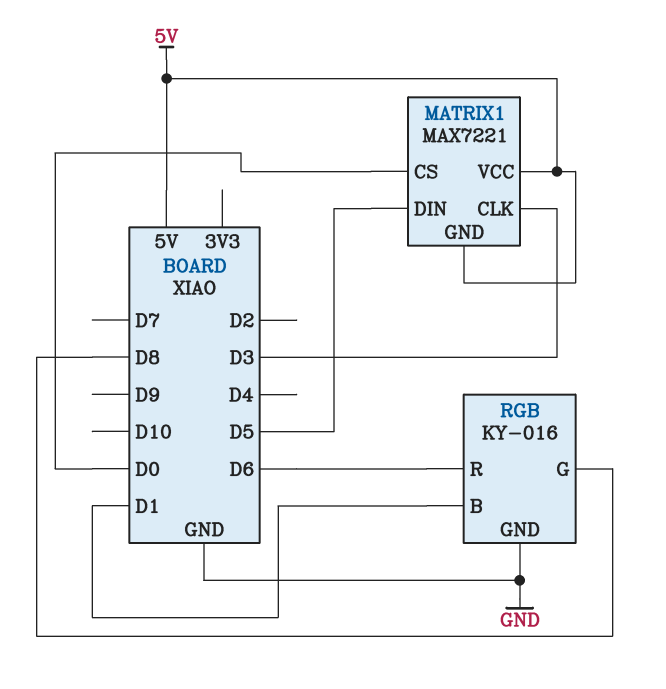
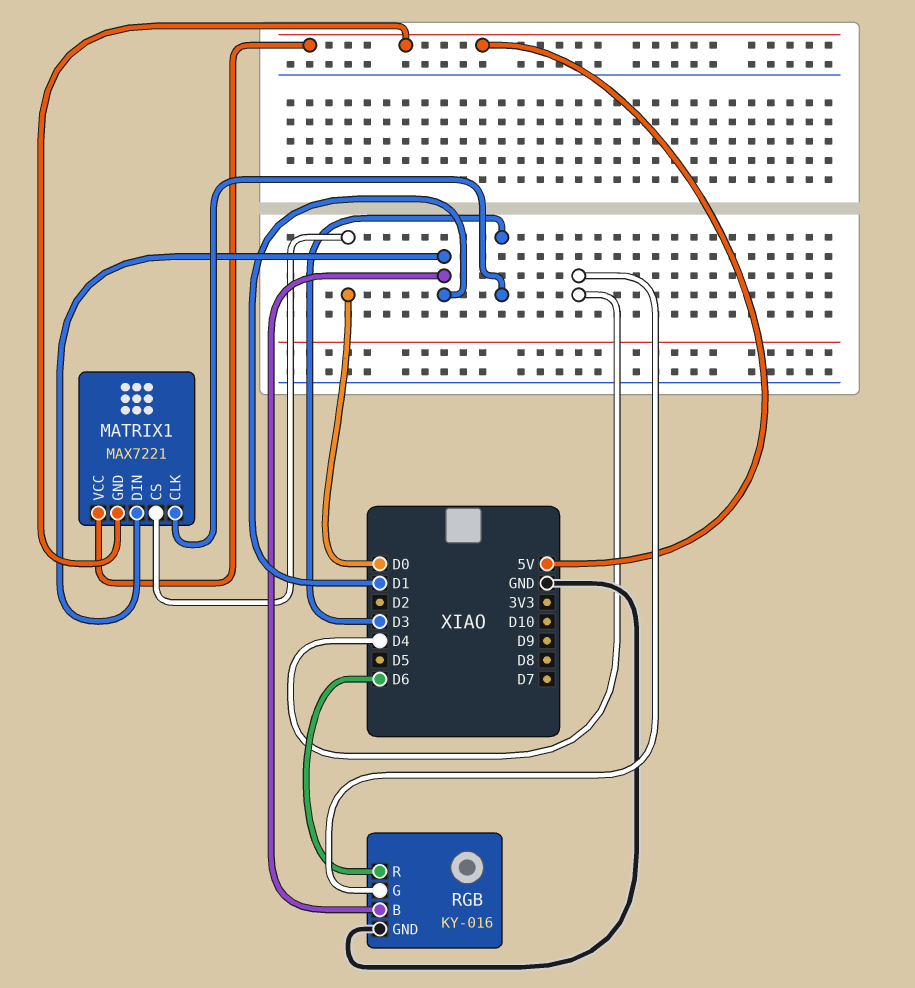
MATRIX1 pin DIN: D5 -> D1
RGB pin G: D8 -> D4

